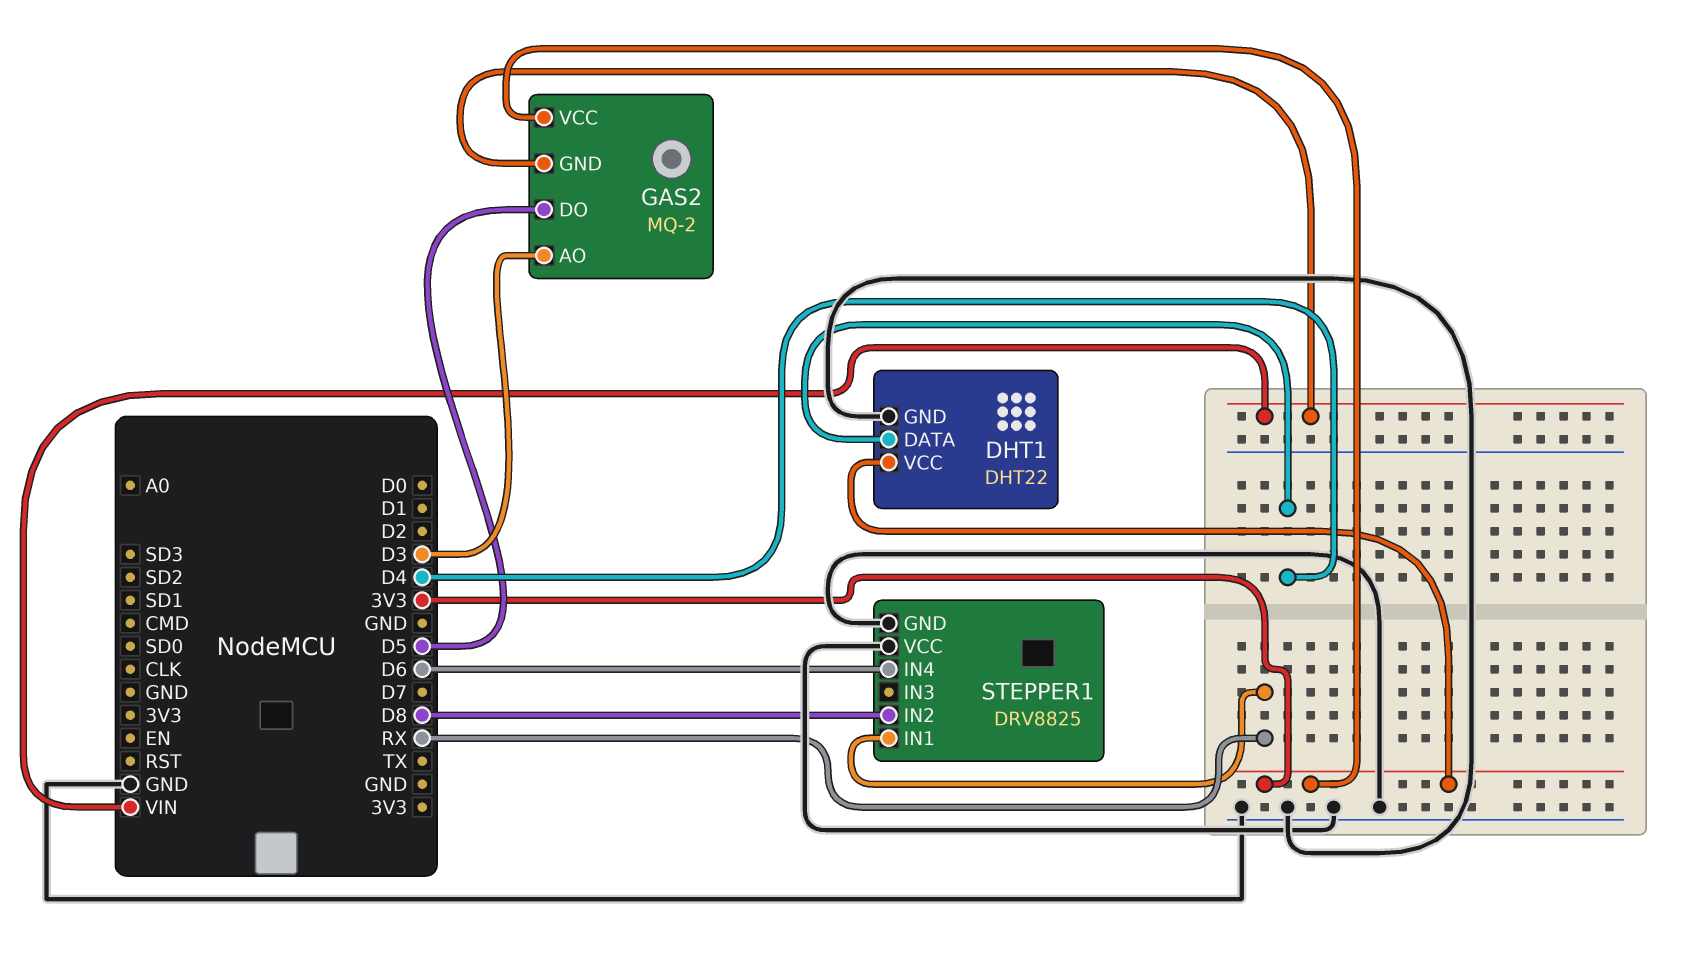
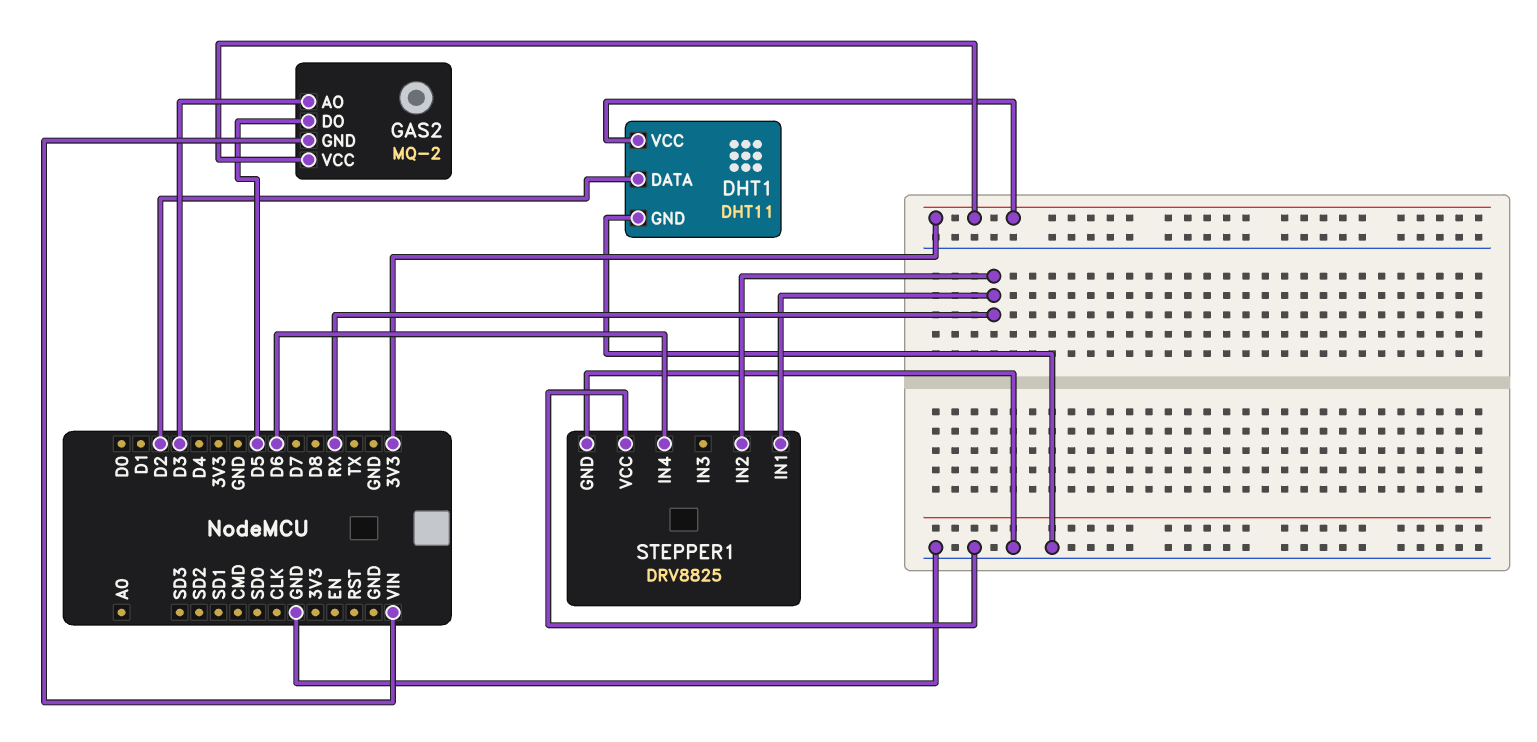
DHT1: DHT22 -> DHT11
DHT1 pin DATA: D4 -> D2
STEPPER1 pin IN2: D8 -> RX

